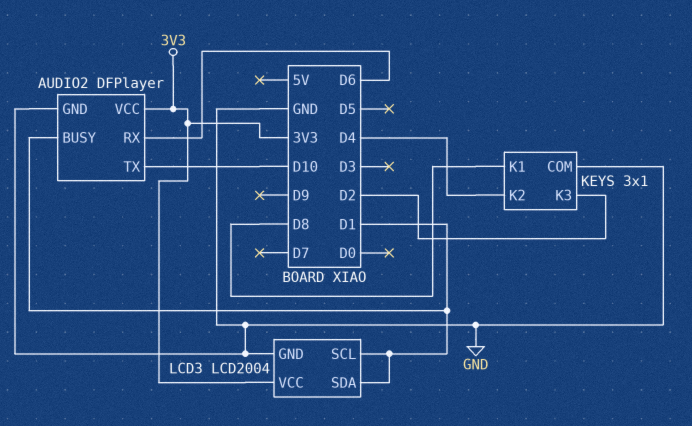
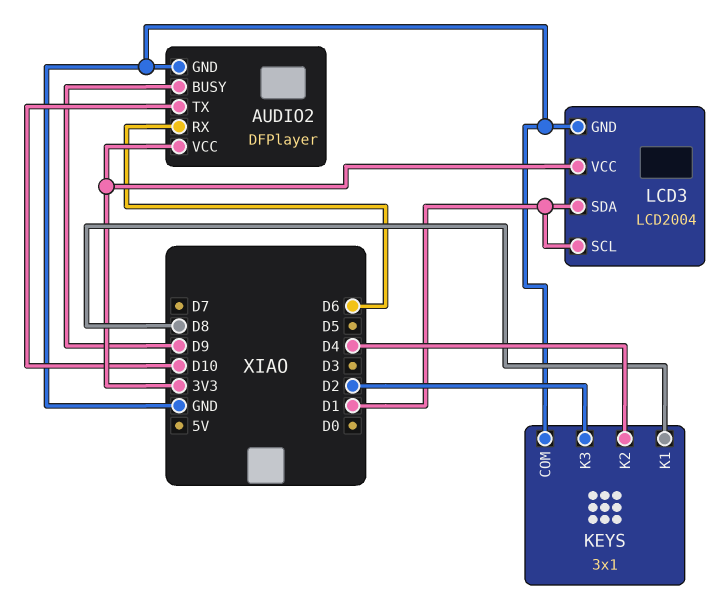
AUDIO2 pin BUSY: D1 -> D9

